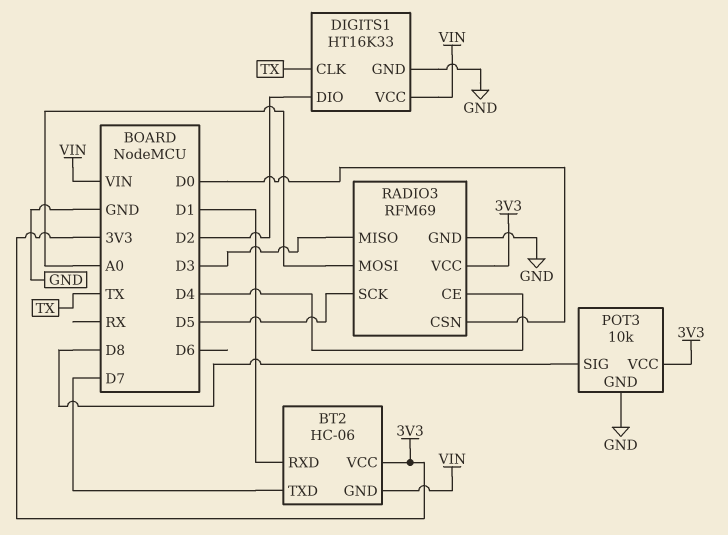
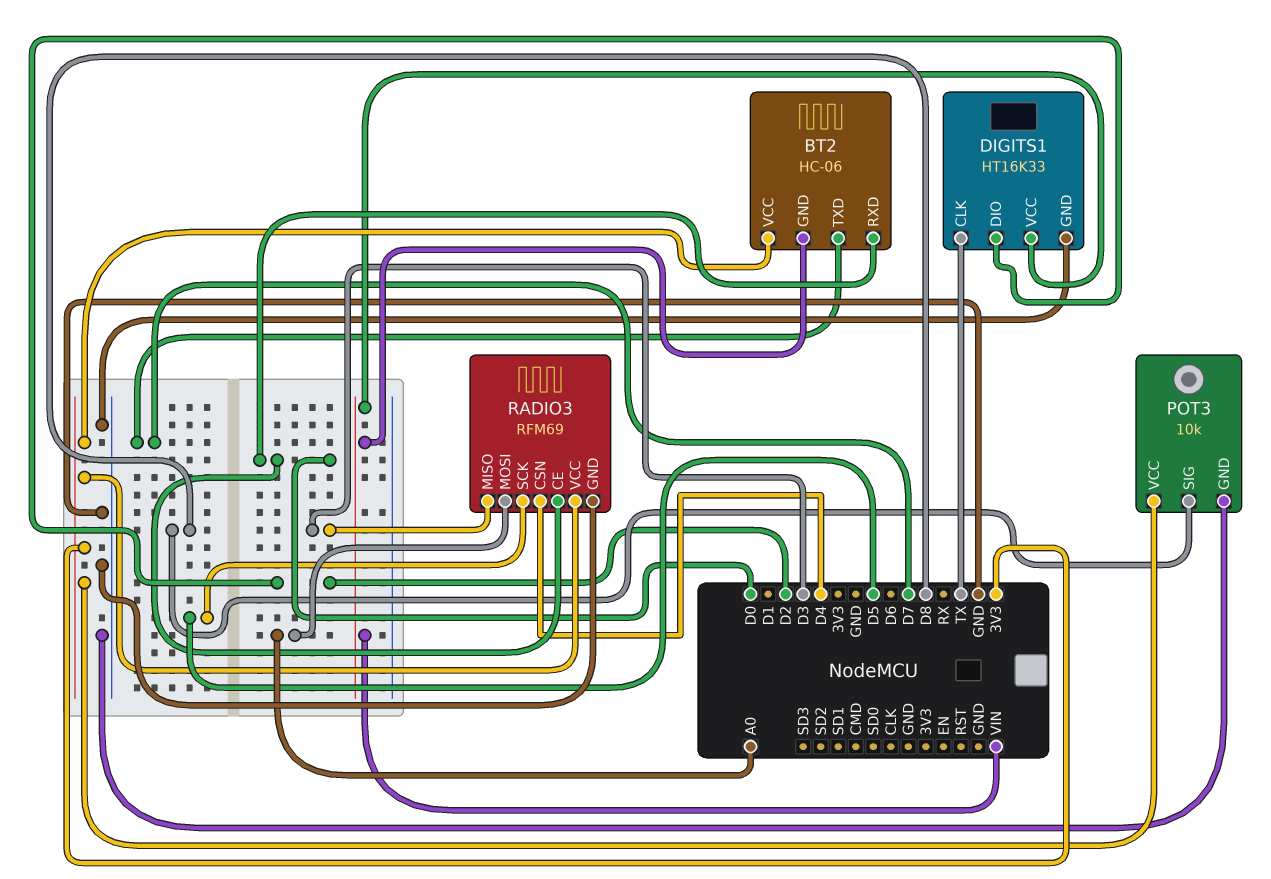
BT2 pin RXD: D1 -> D0
RADIO3 pin CE: D4 -> D0
RADIO3 pin CSN: D0 -> D4

